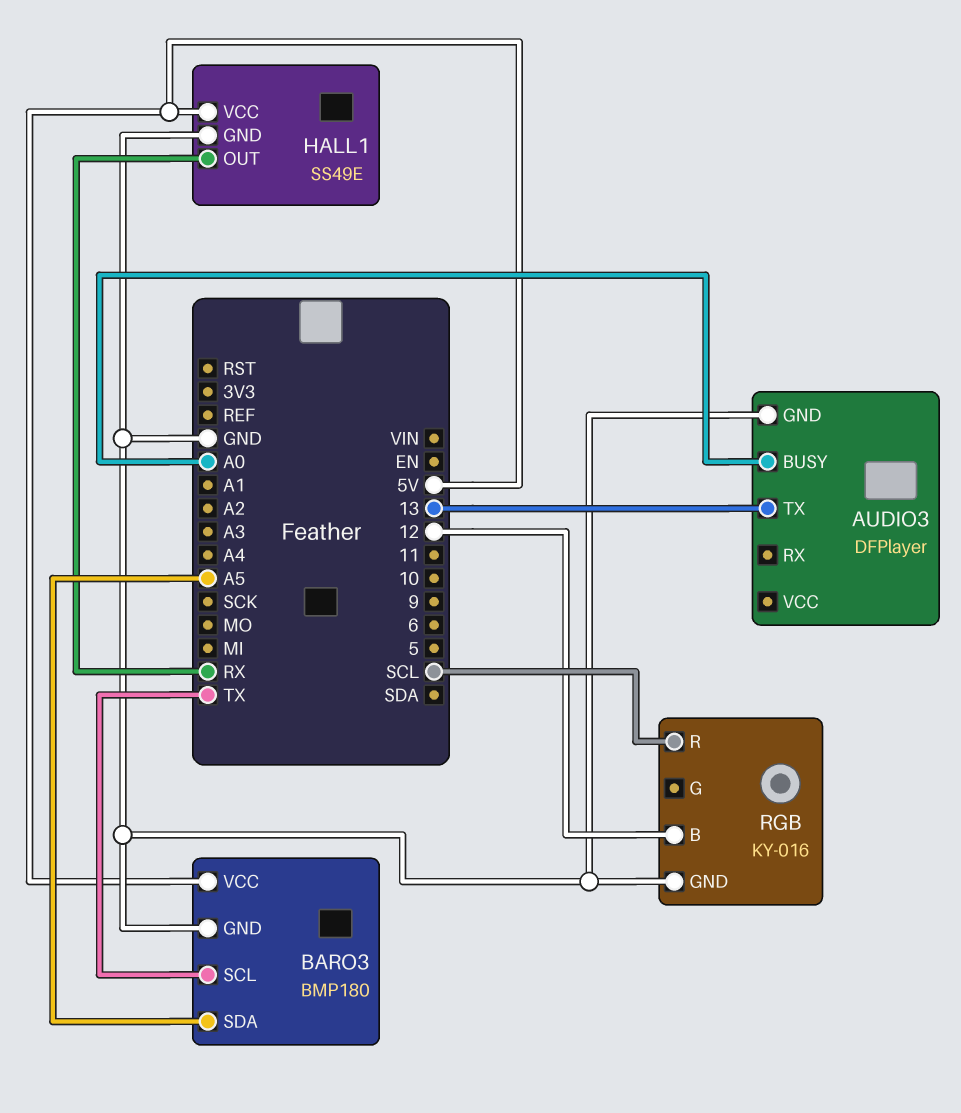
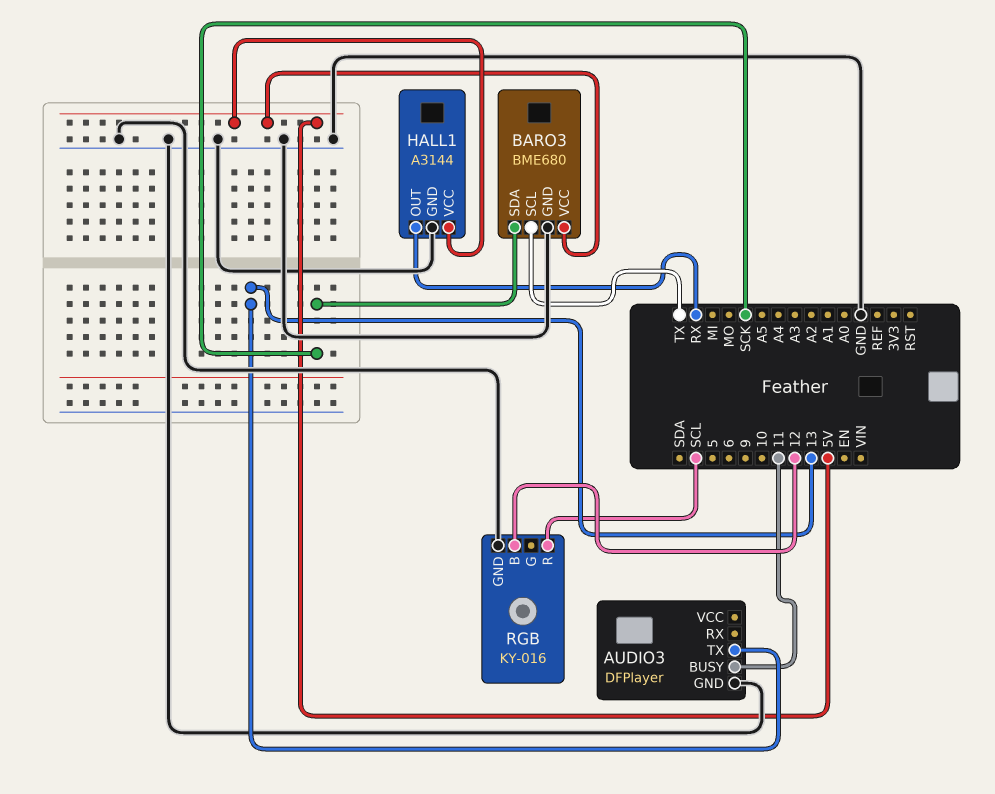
AUDIO3 pin BUSY: A0 -> 11
BARO3: BMP180 -> BME680
BARO3 pin SDA: A5 -> SCK
HALL1: SS49E -> A3144

